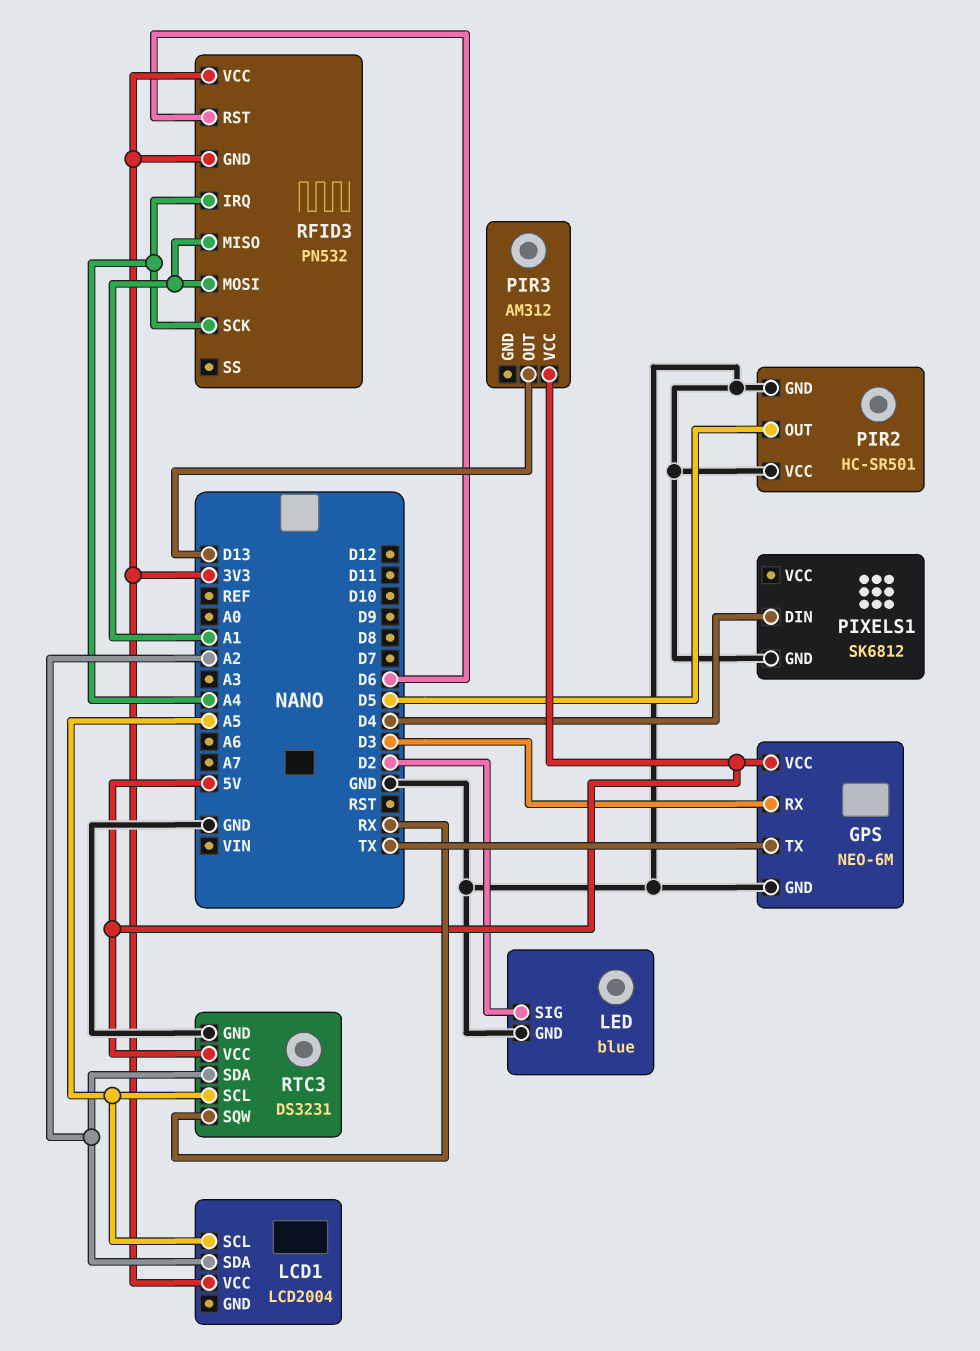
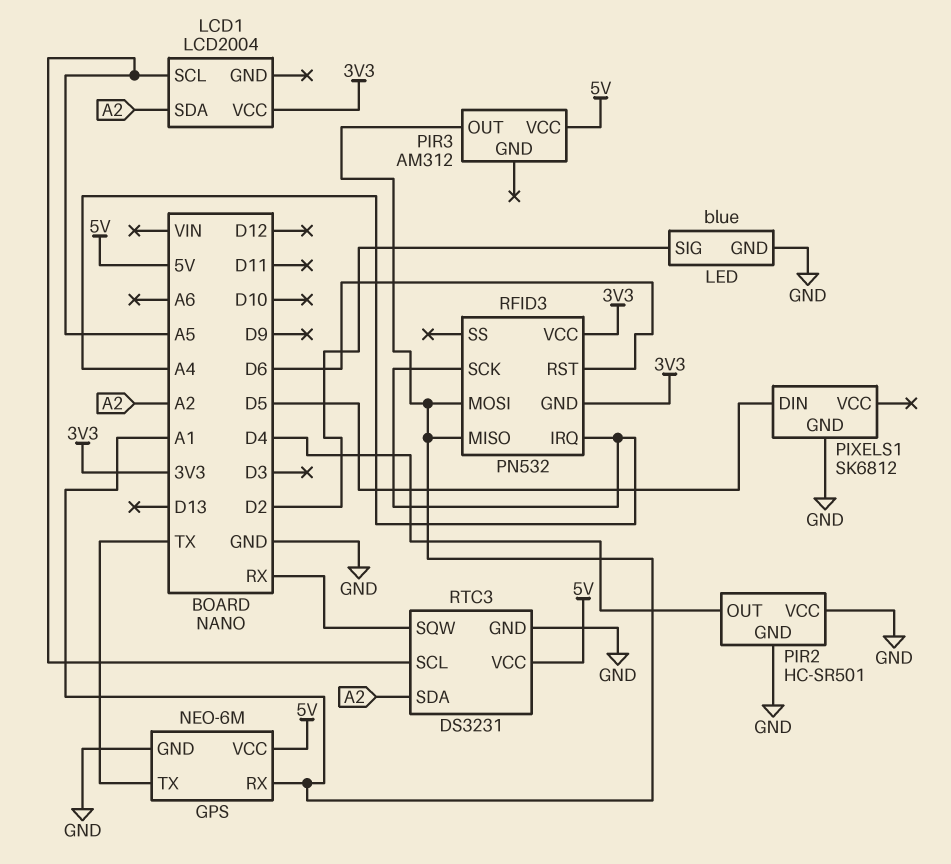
GPS pin RX: D3 -> A1
PIR2 pin OUT: D5 -> D4
PIR3 pin OUT: D13 -> A1
PIXELS1 pin DIN: D4 -> D5

